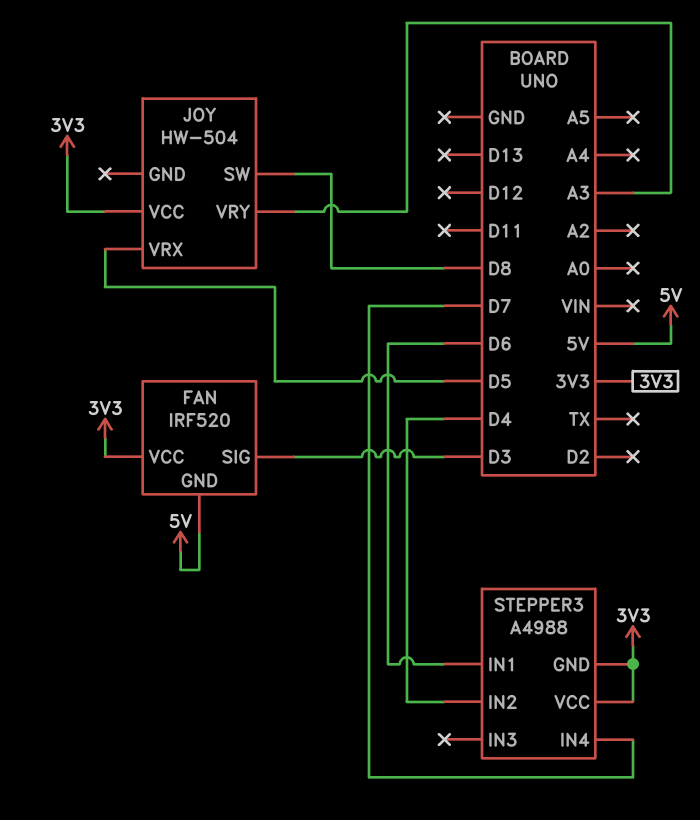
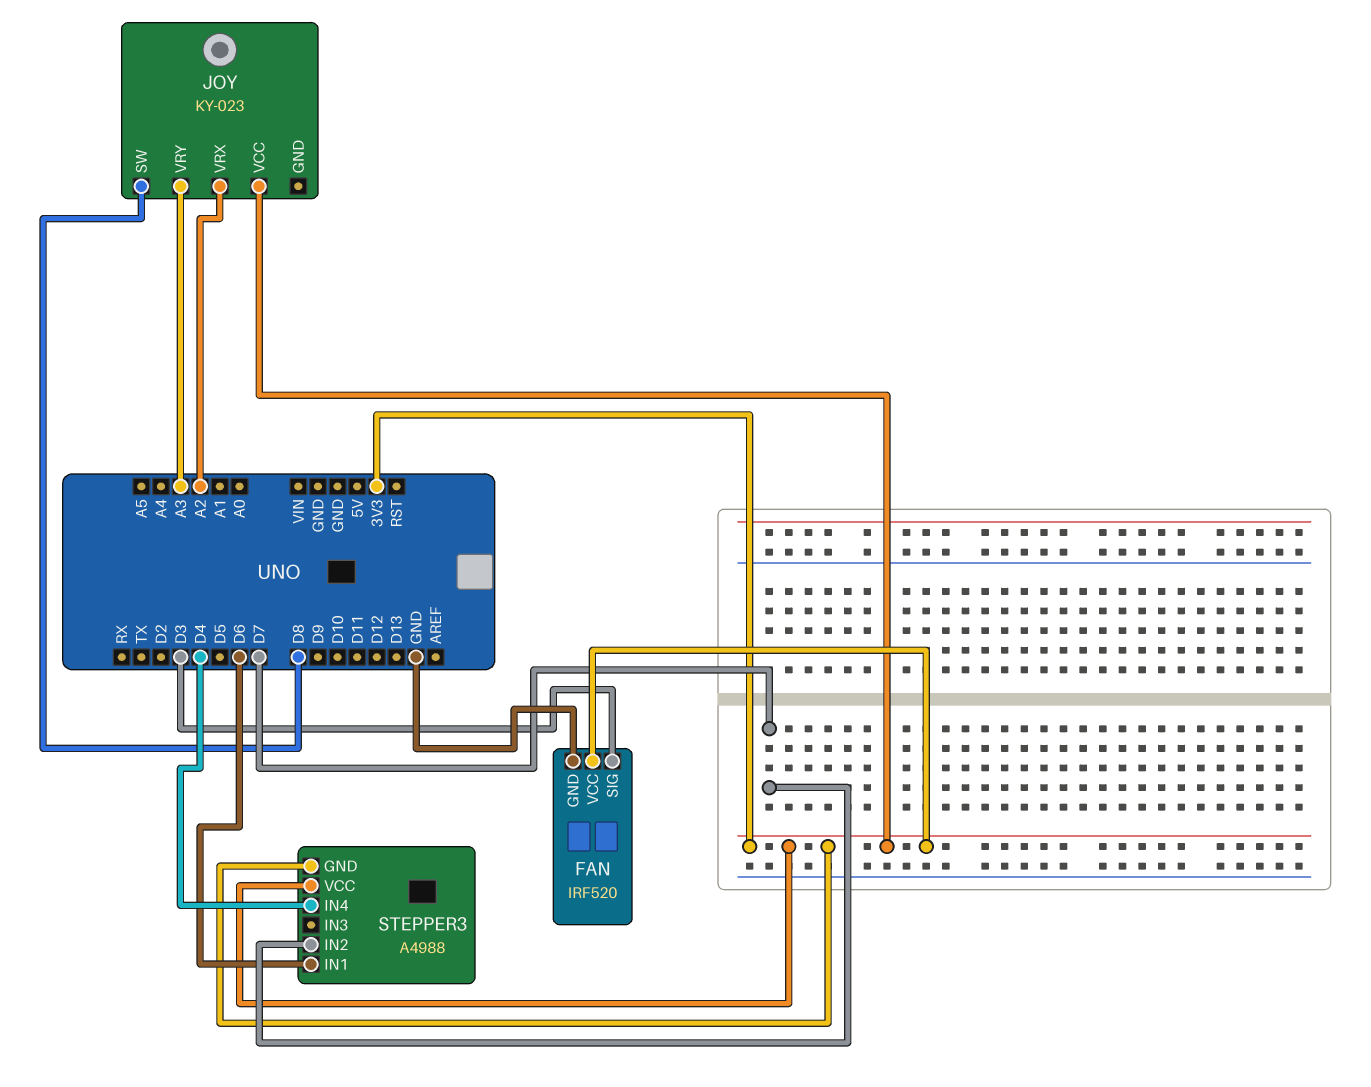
FAN pin GND: 5V -> GND
JOY: HW-504 -> KY-023
JOY pin VRX: D5 -> A2
STEPPER3 pin IN2: D4 -> D7
STEPPER3 pin IN4: D7 -> D4

